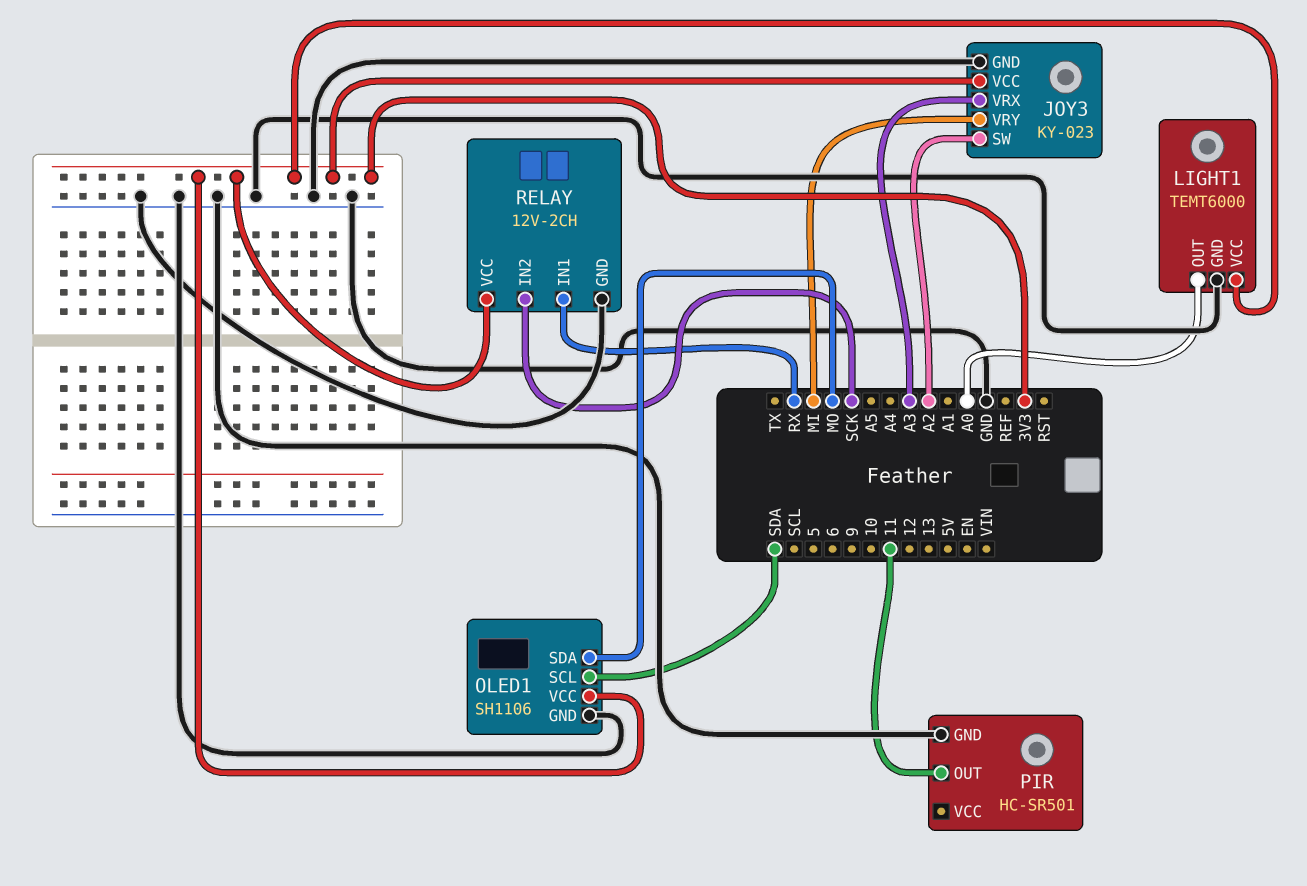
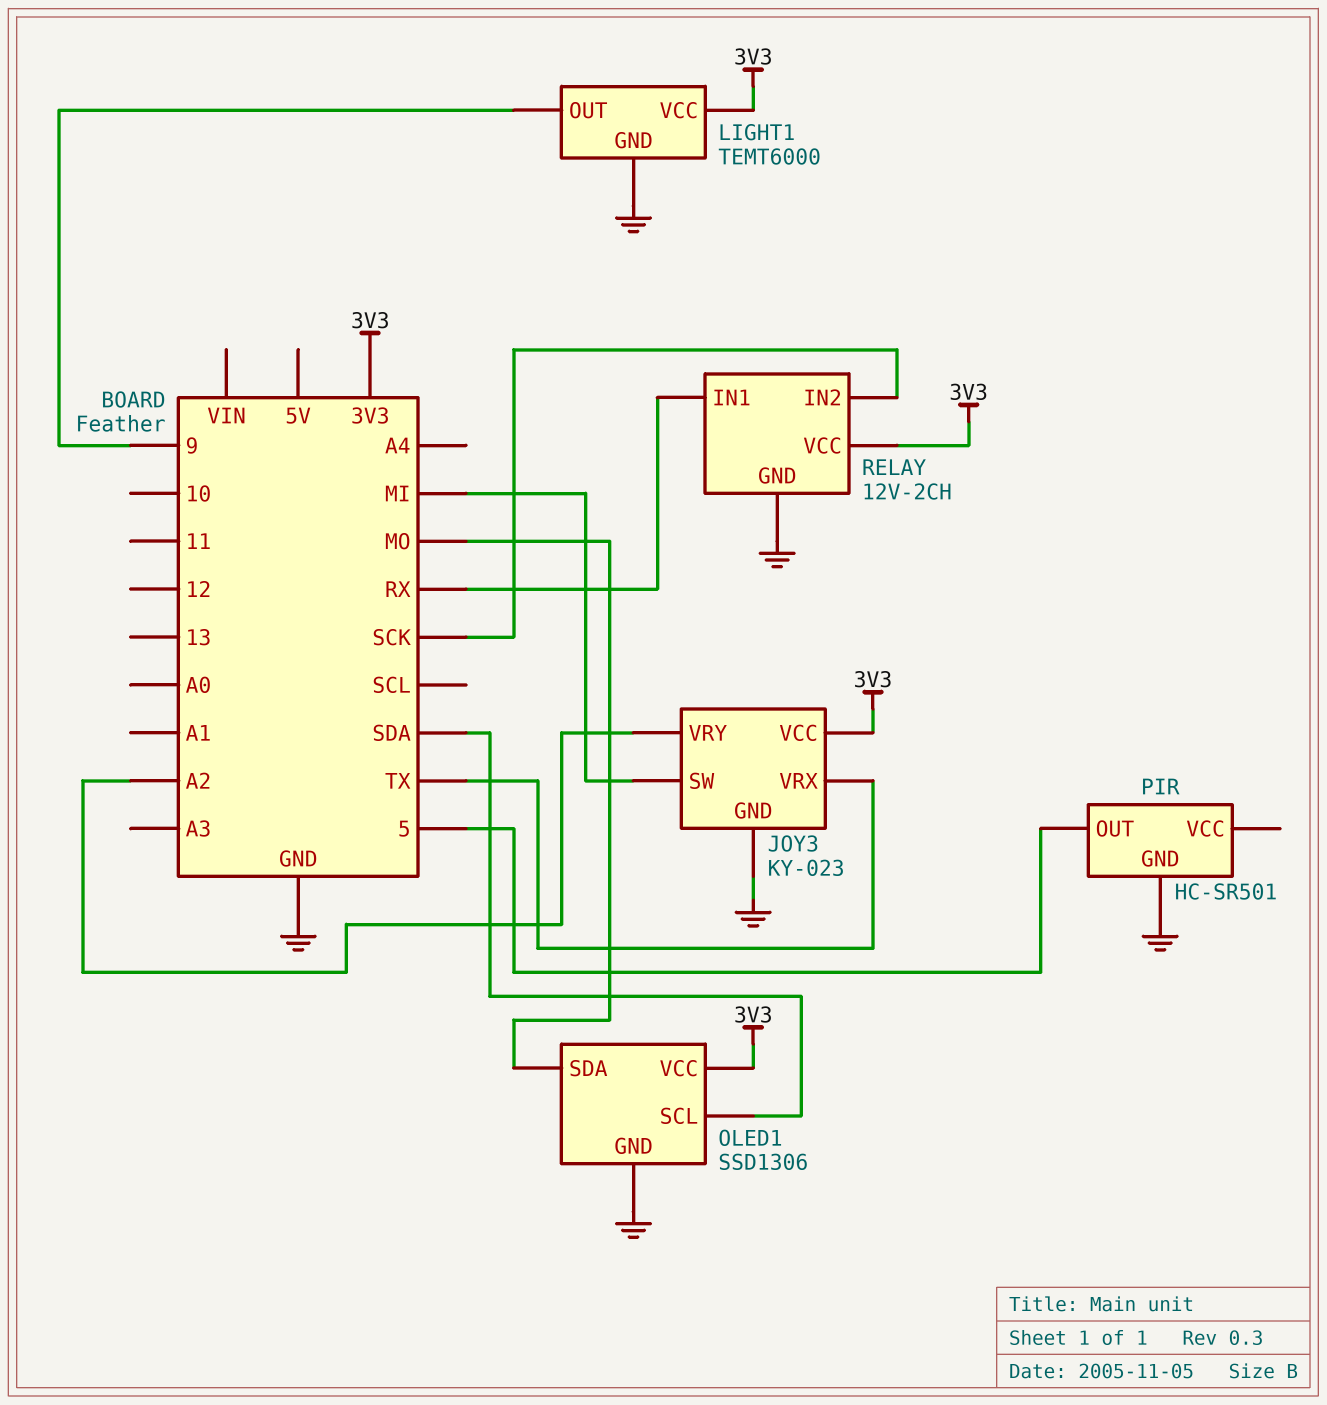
JOY3 pin SW: A2 -> MI
JOY3 pin VRX: A3 -> TX
JOY3 pin VRY: MI -> A2
LIGHT1 pin OUT: A0 -> 9
OLED1: SH1106 -> SSD1306
PIR pin OUT: 11 -> 5

